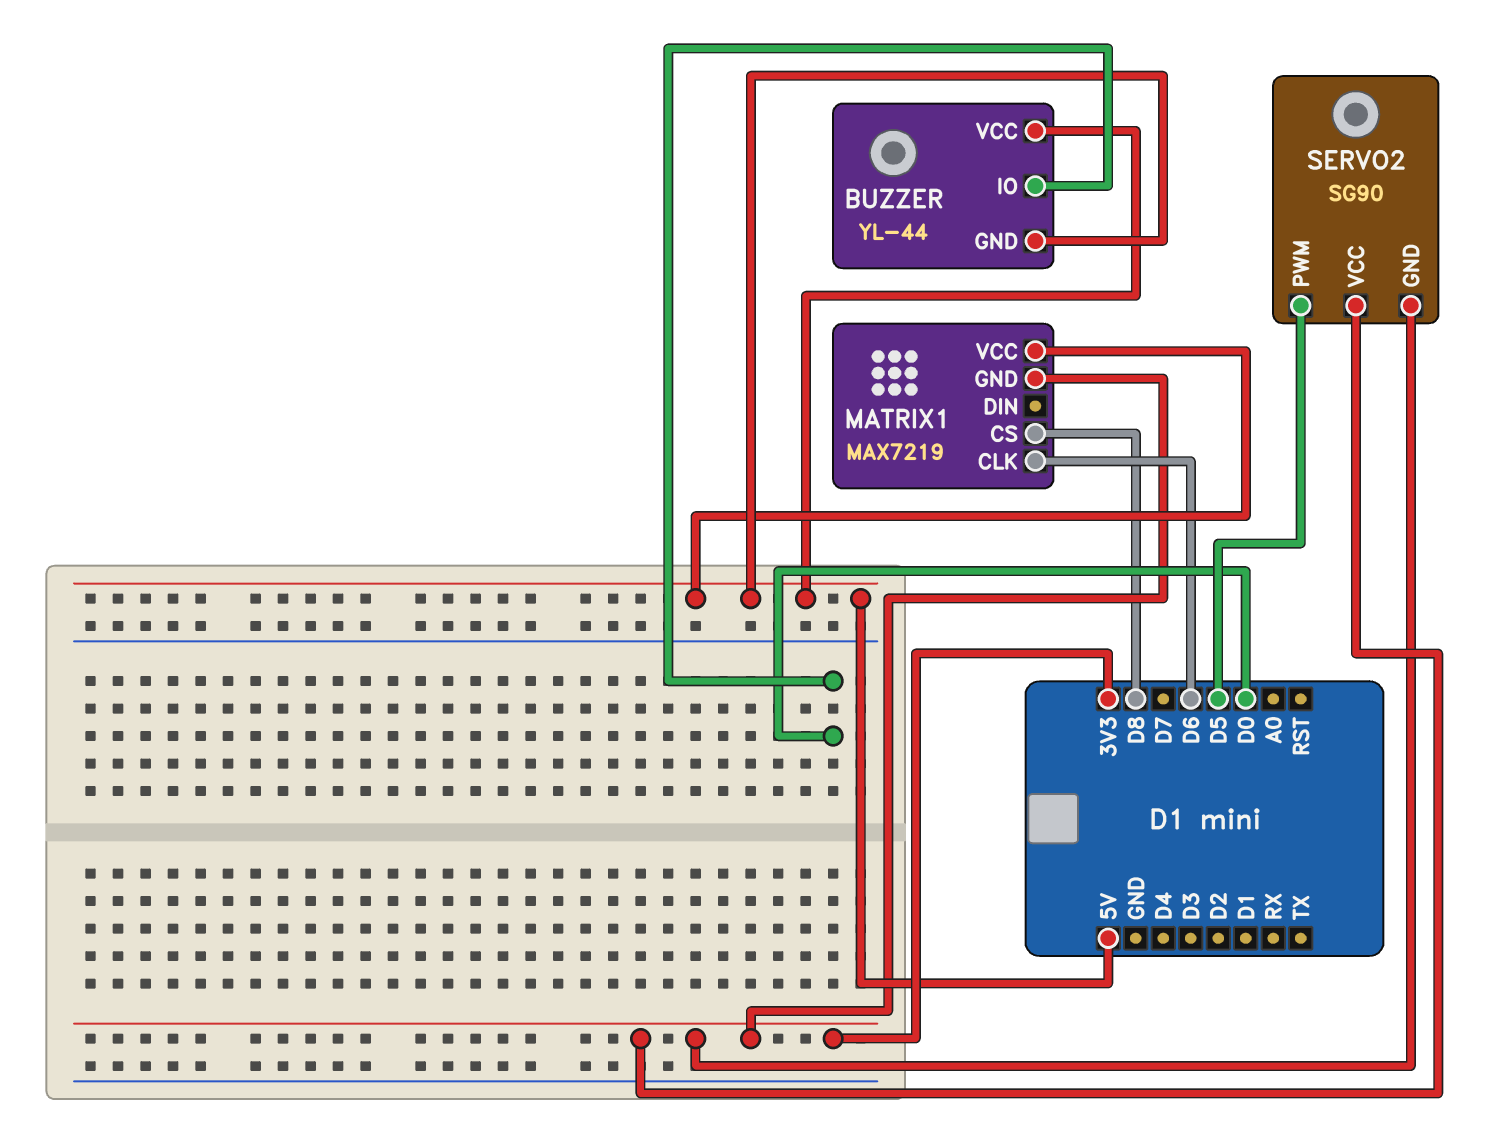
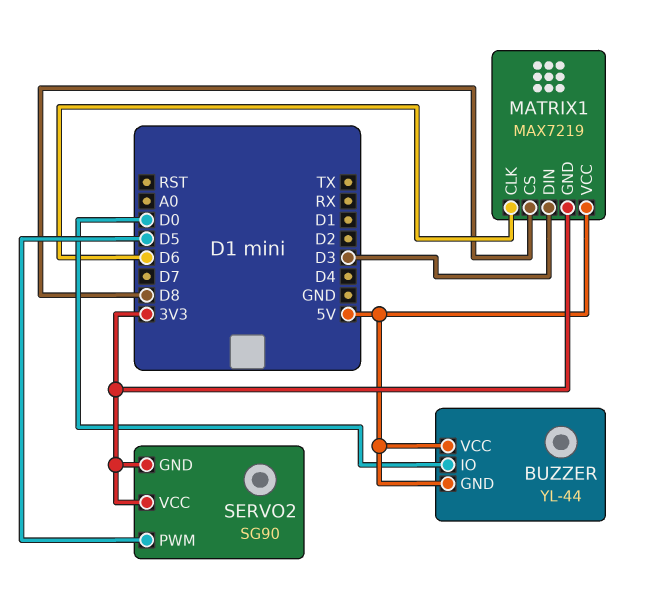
MATRIX1 pin DIN: none -> D3

